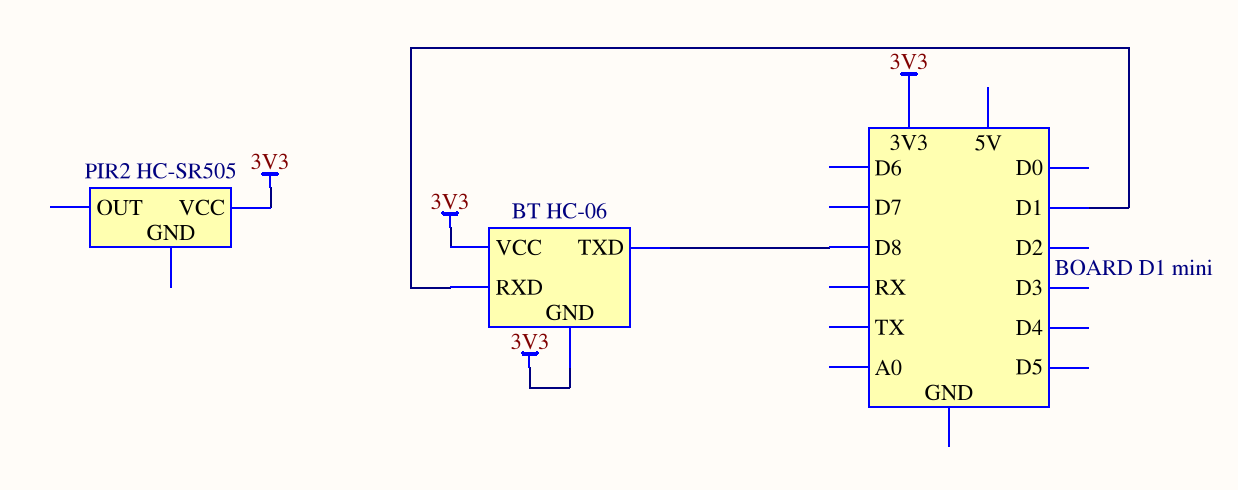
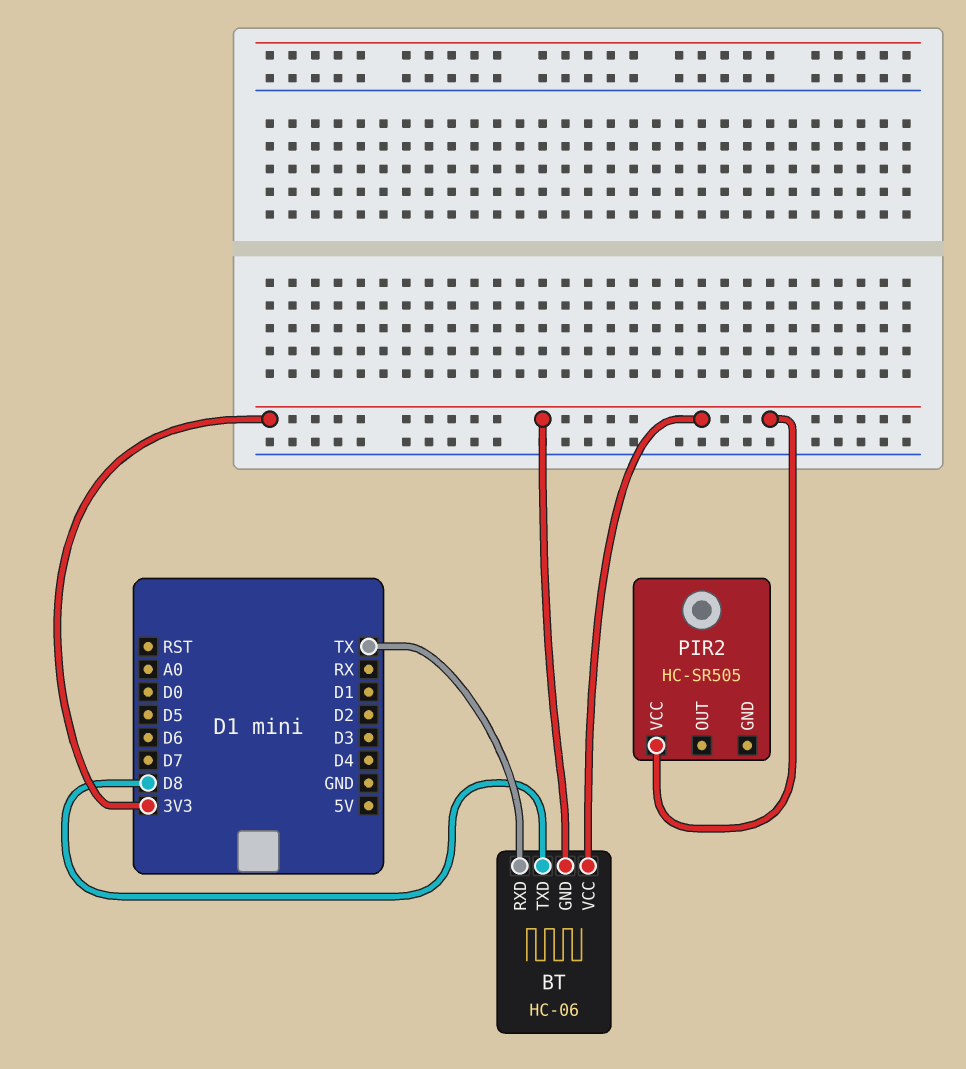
BT pin RXD: D1 -> TX

